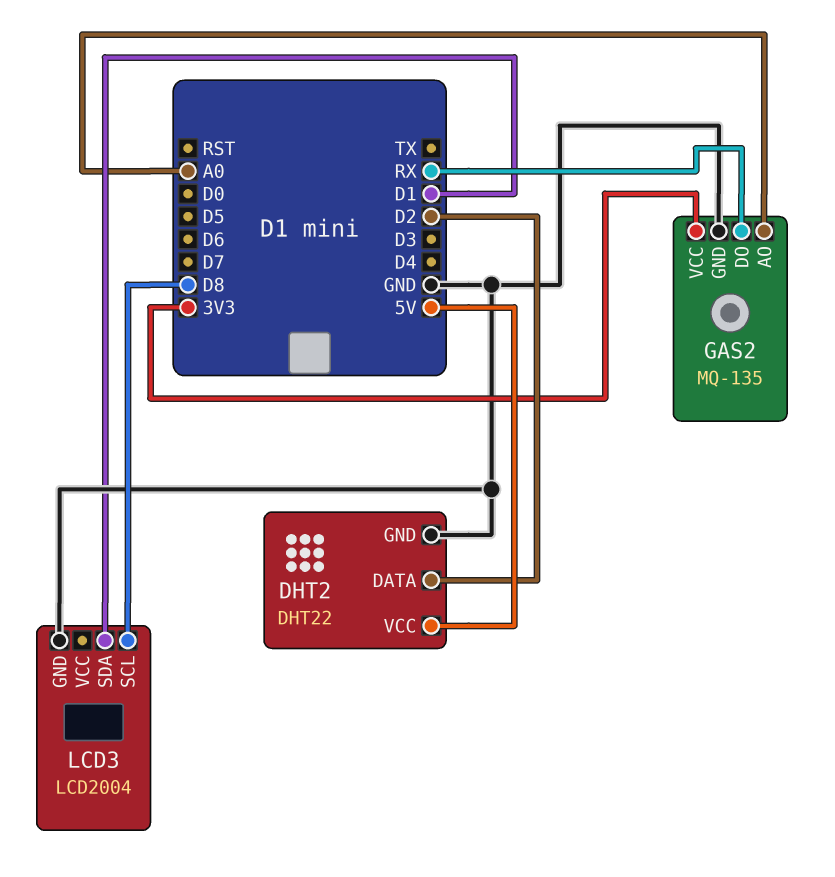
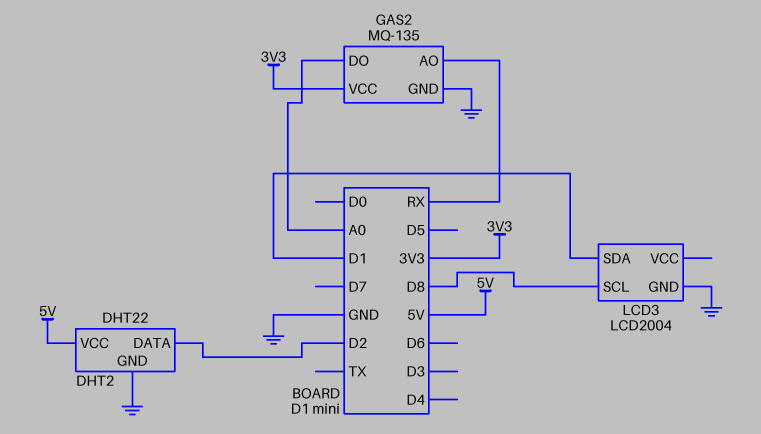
GAS2 pin AO: A0 -> RX
GAS2 pin DO: RX -> A0

